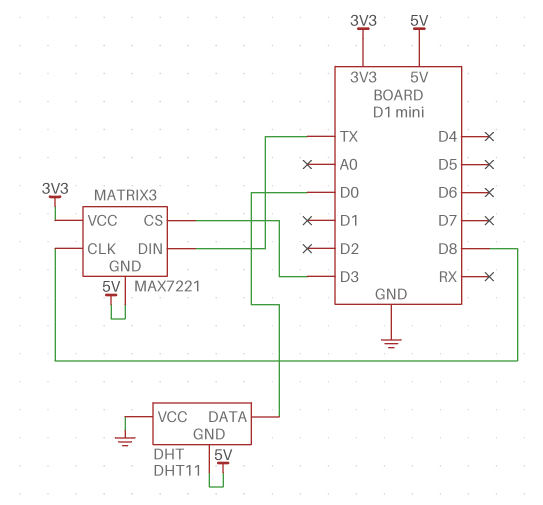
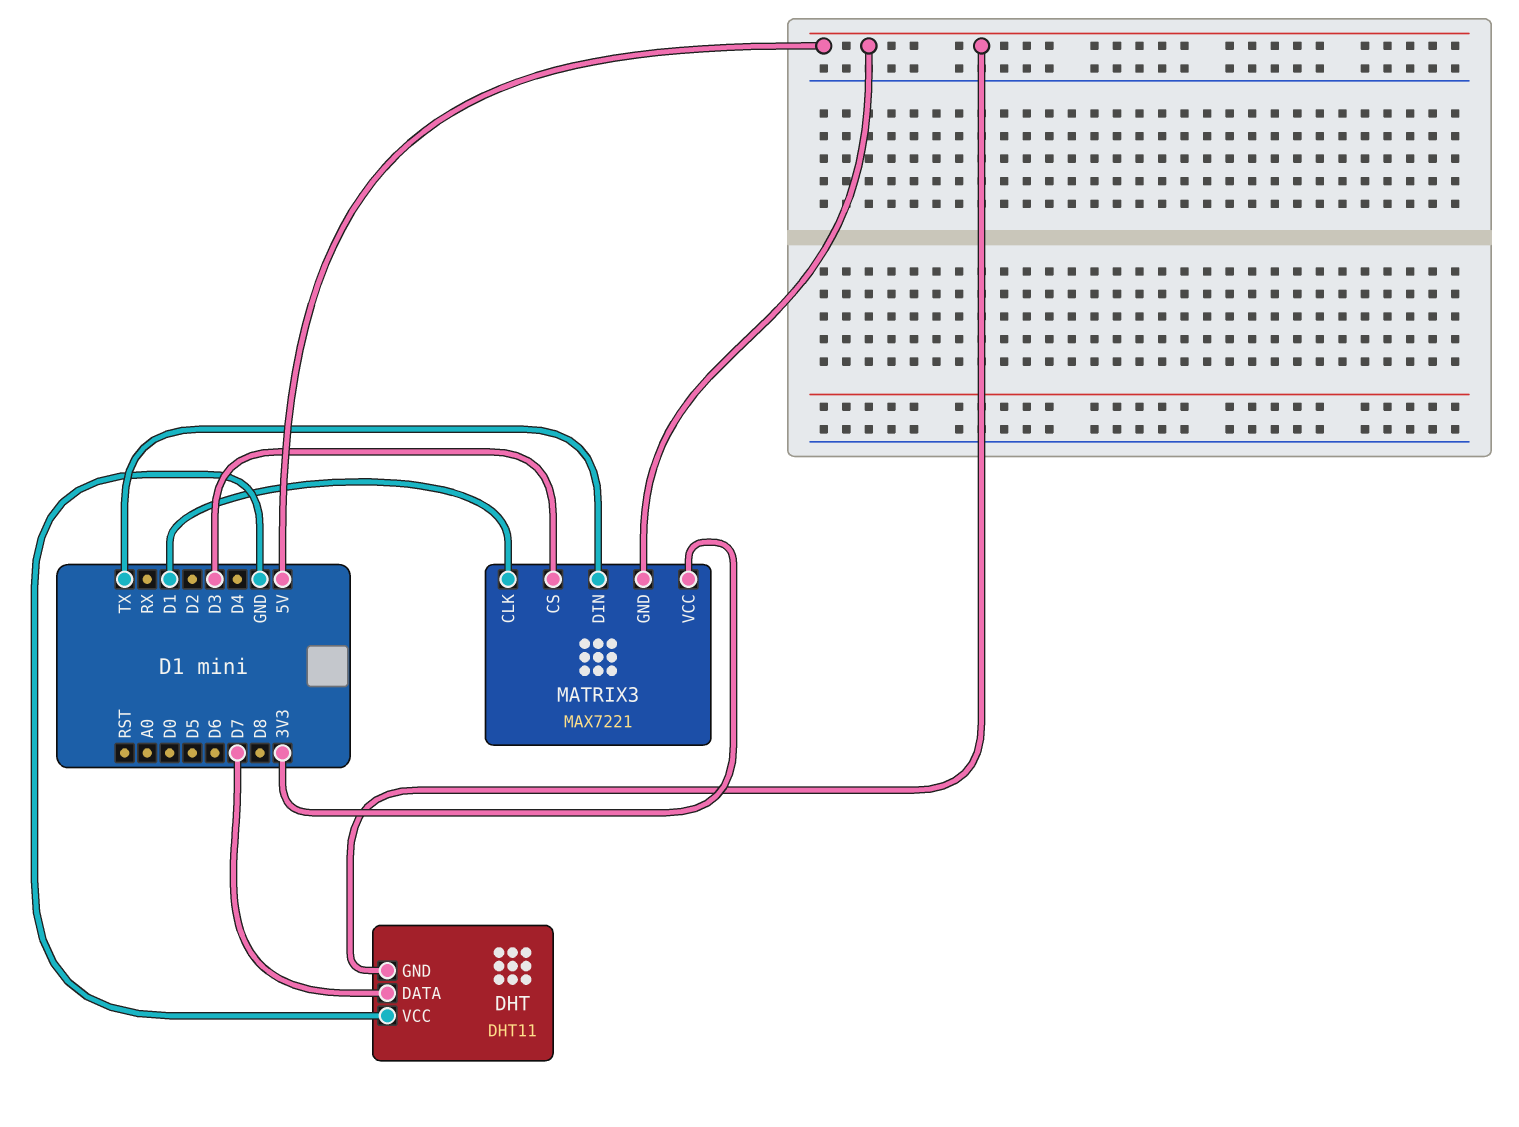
DHT pin DATA: D0 -> D7
MATRIX3 pin CLK: D8 -> D1

